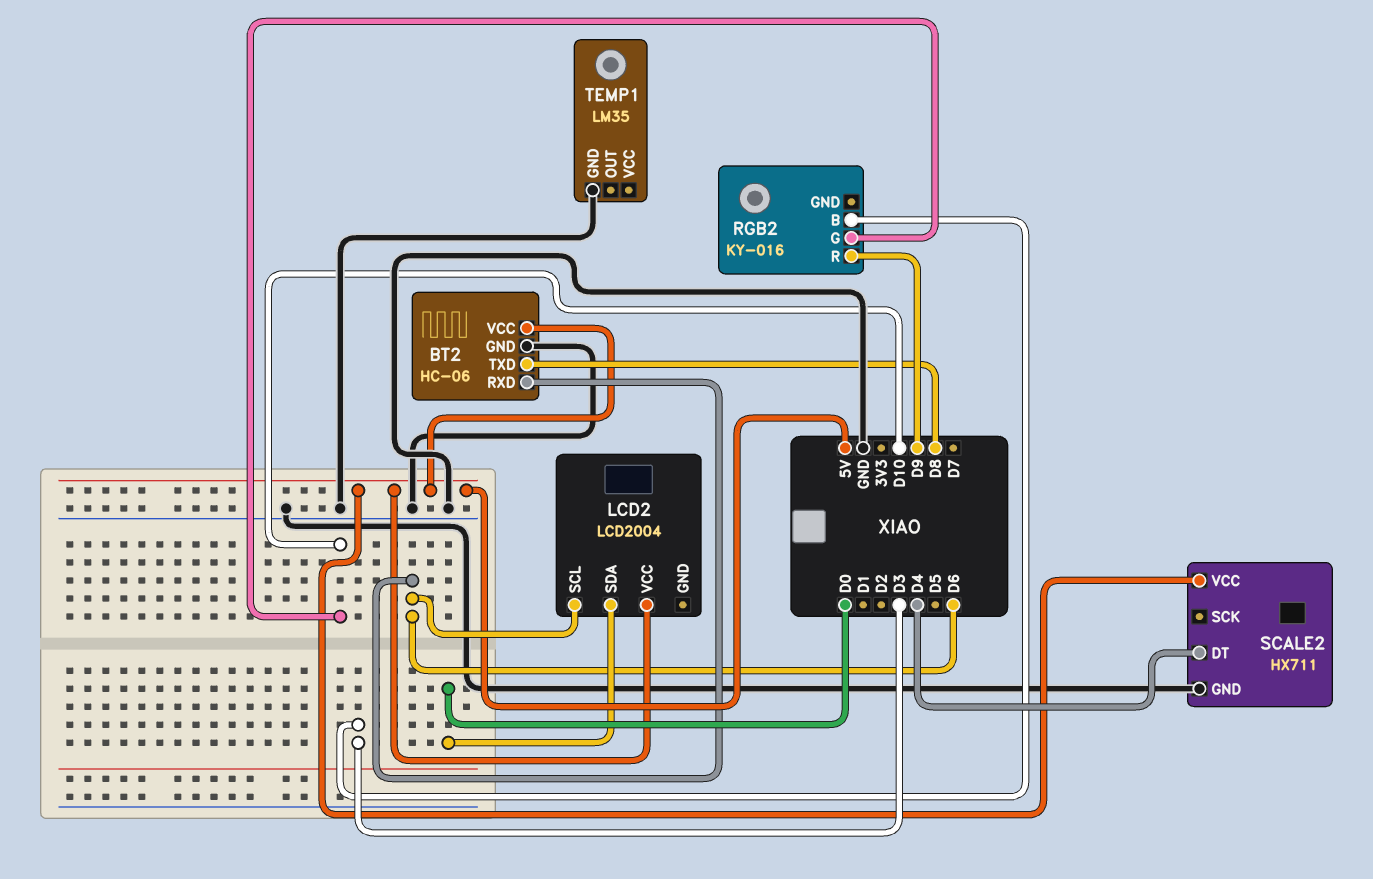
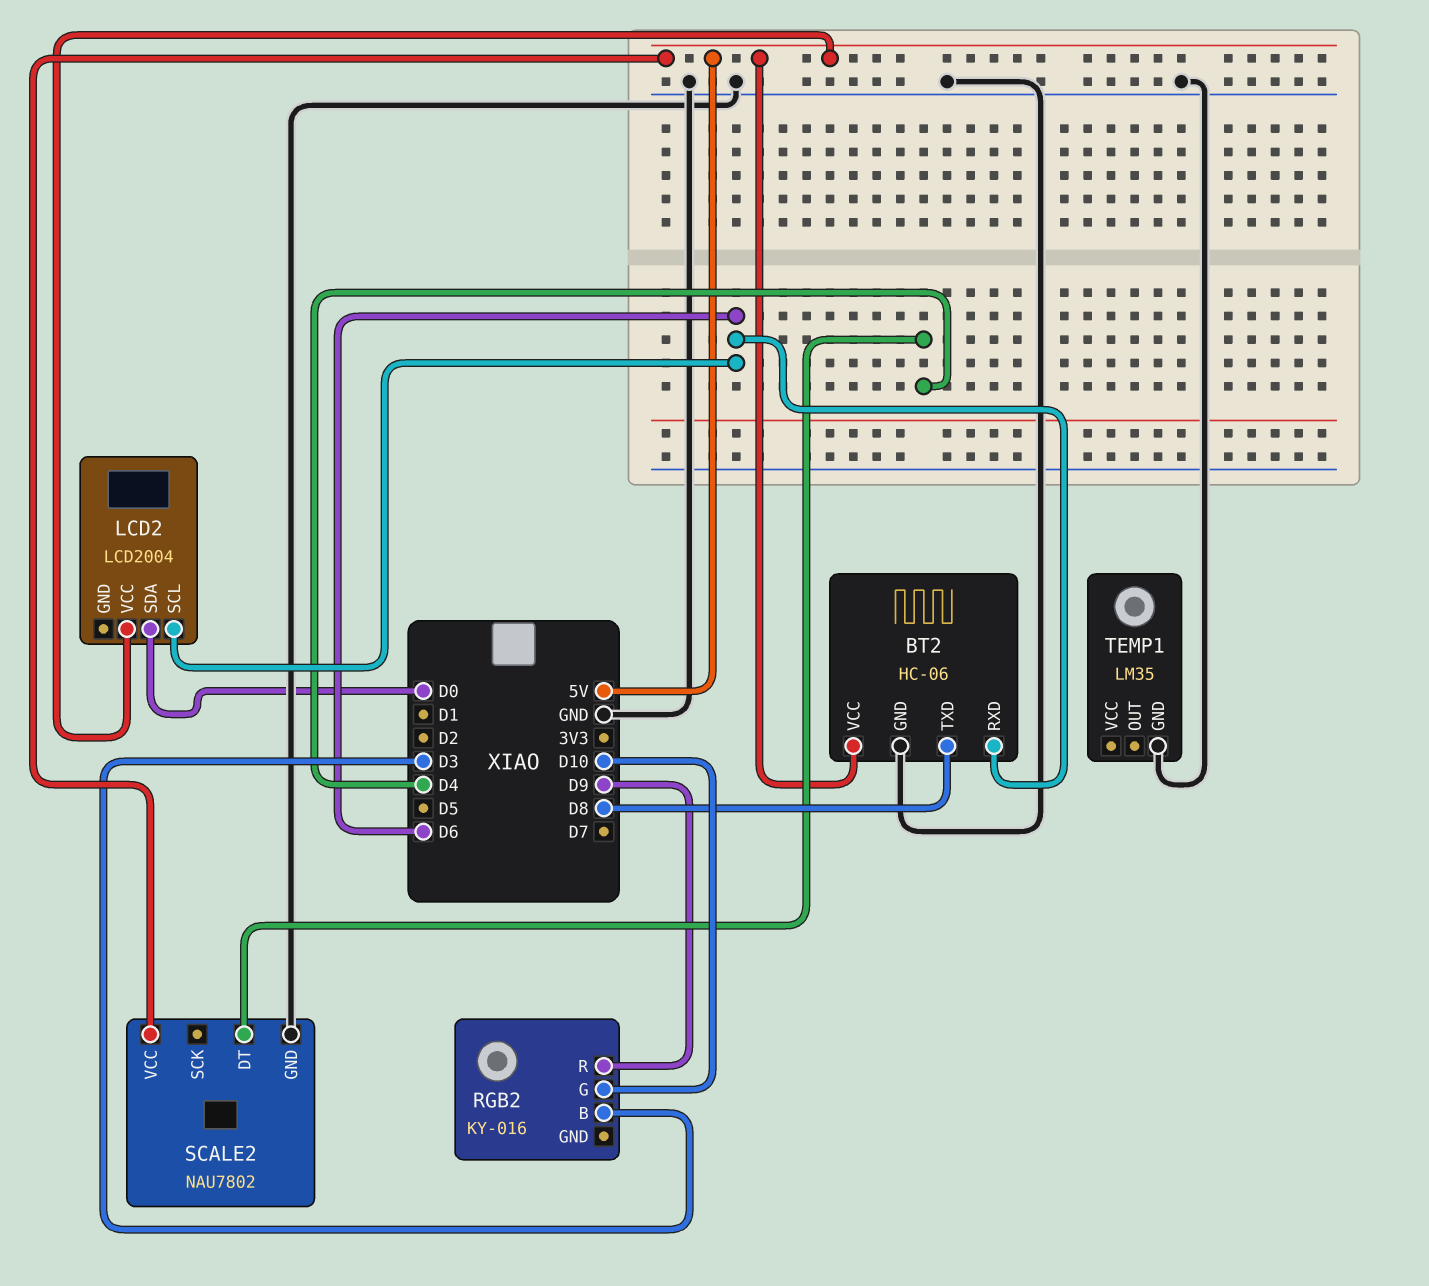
SCALE2: HX711 -> NAU7802

